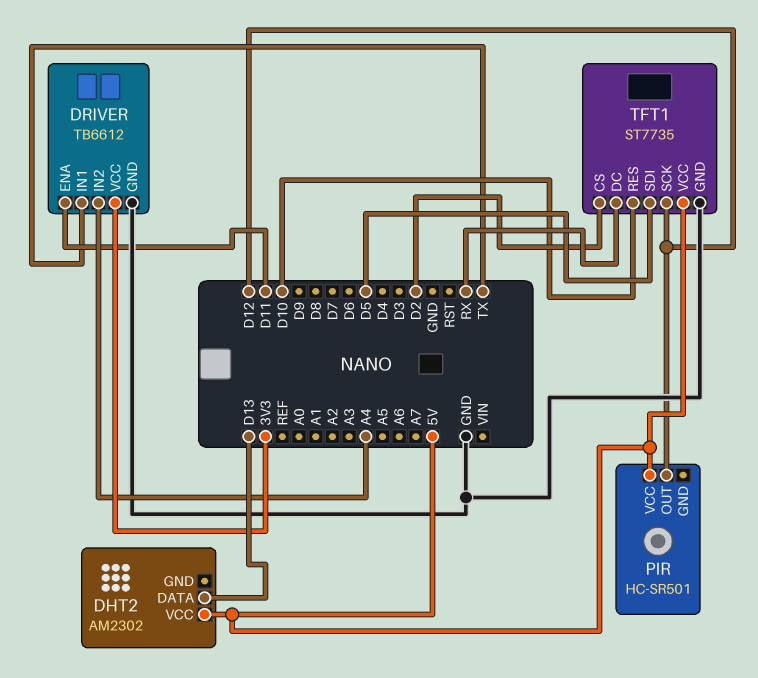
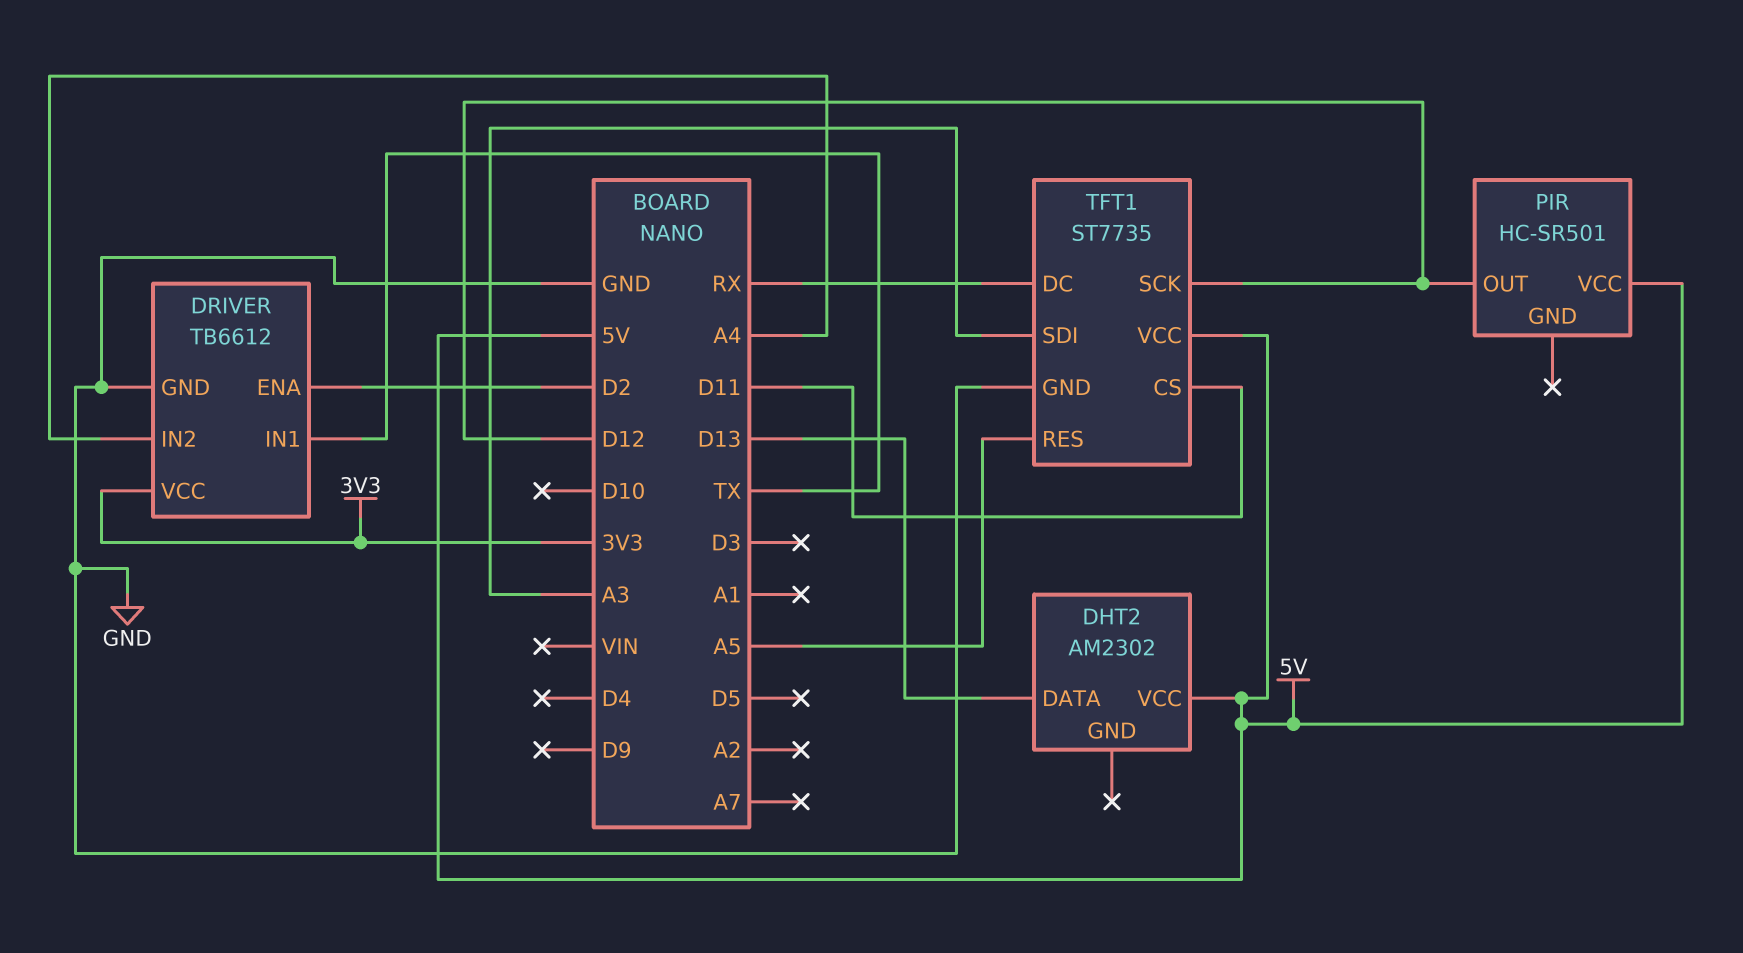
DRIVER pin ENA: D11 -> D2
TFT1 pin CS: D2 -> D11
TFT1 pin RES: D10 -> A5
TFT1 pin SDI: D5 -> A3

